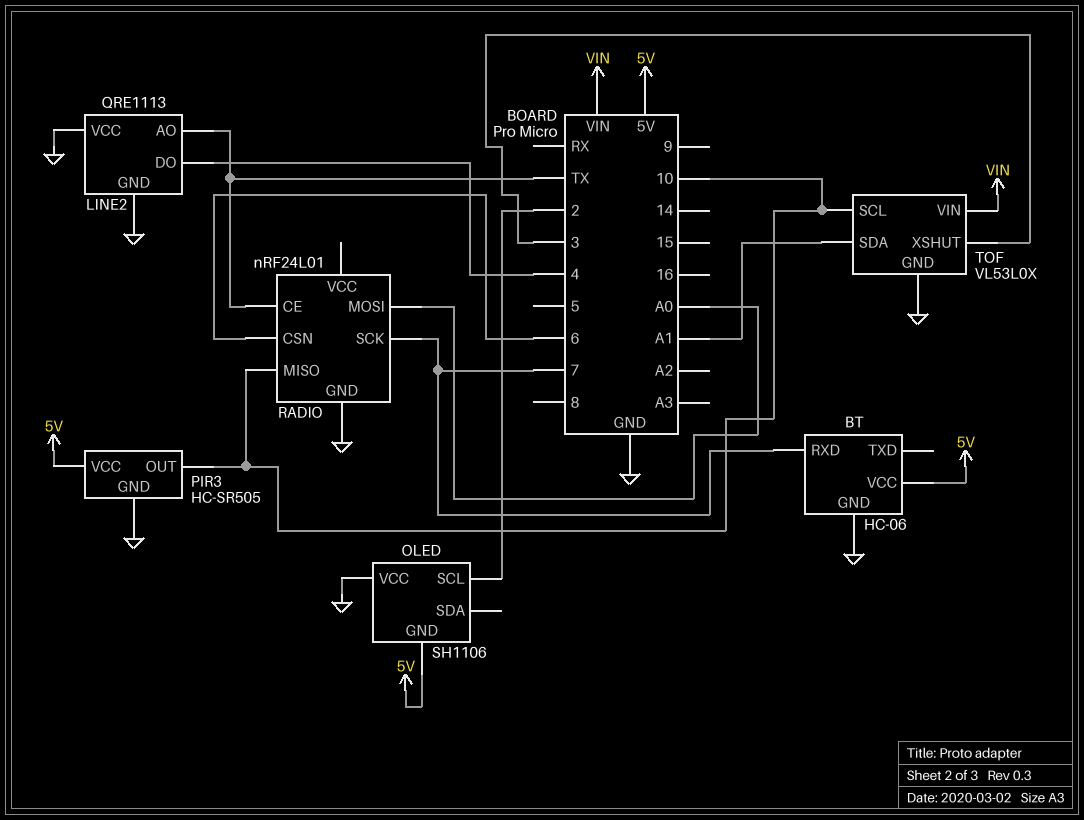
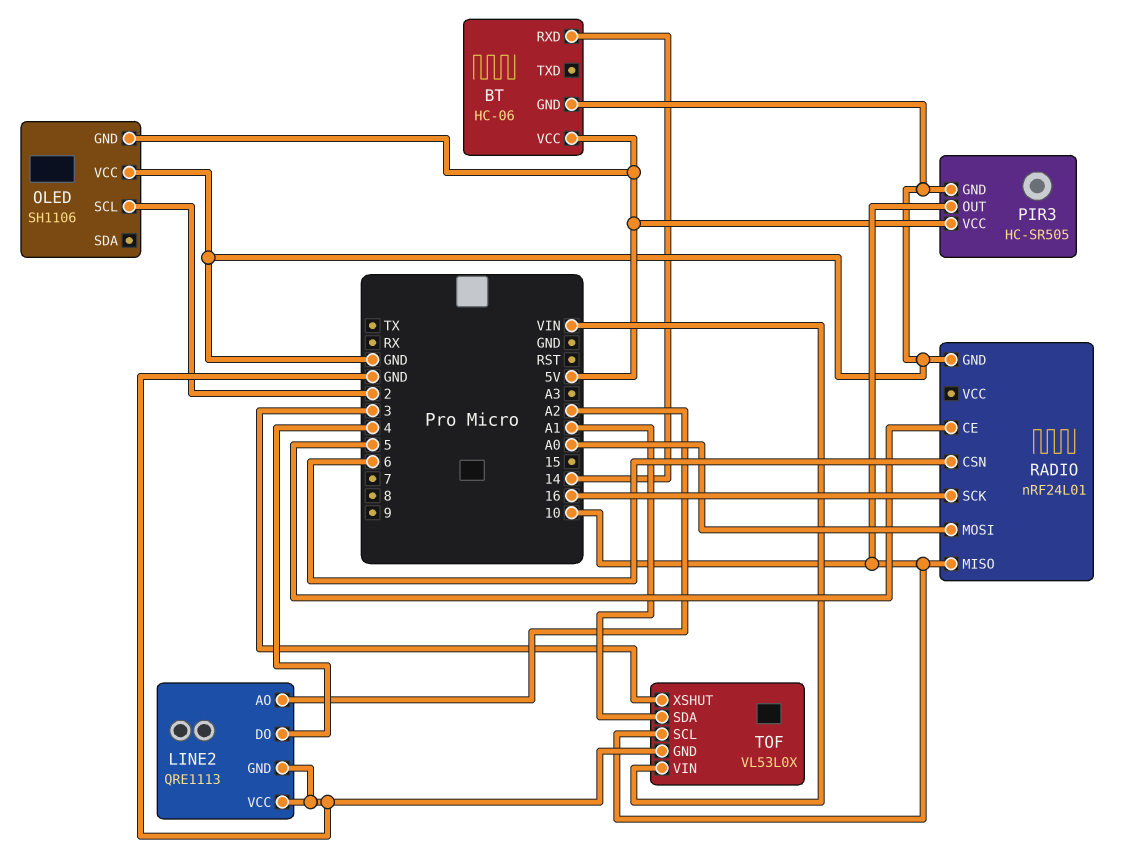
BT pin RXD: 7 -> 14
LINE2 pin AO: TX -> A2
RADIO pin CE: TX -> 5
RADIO pin SCK: 7 -> 16

